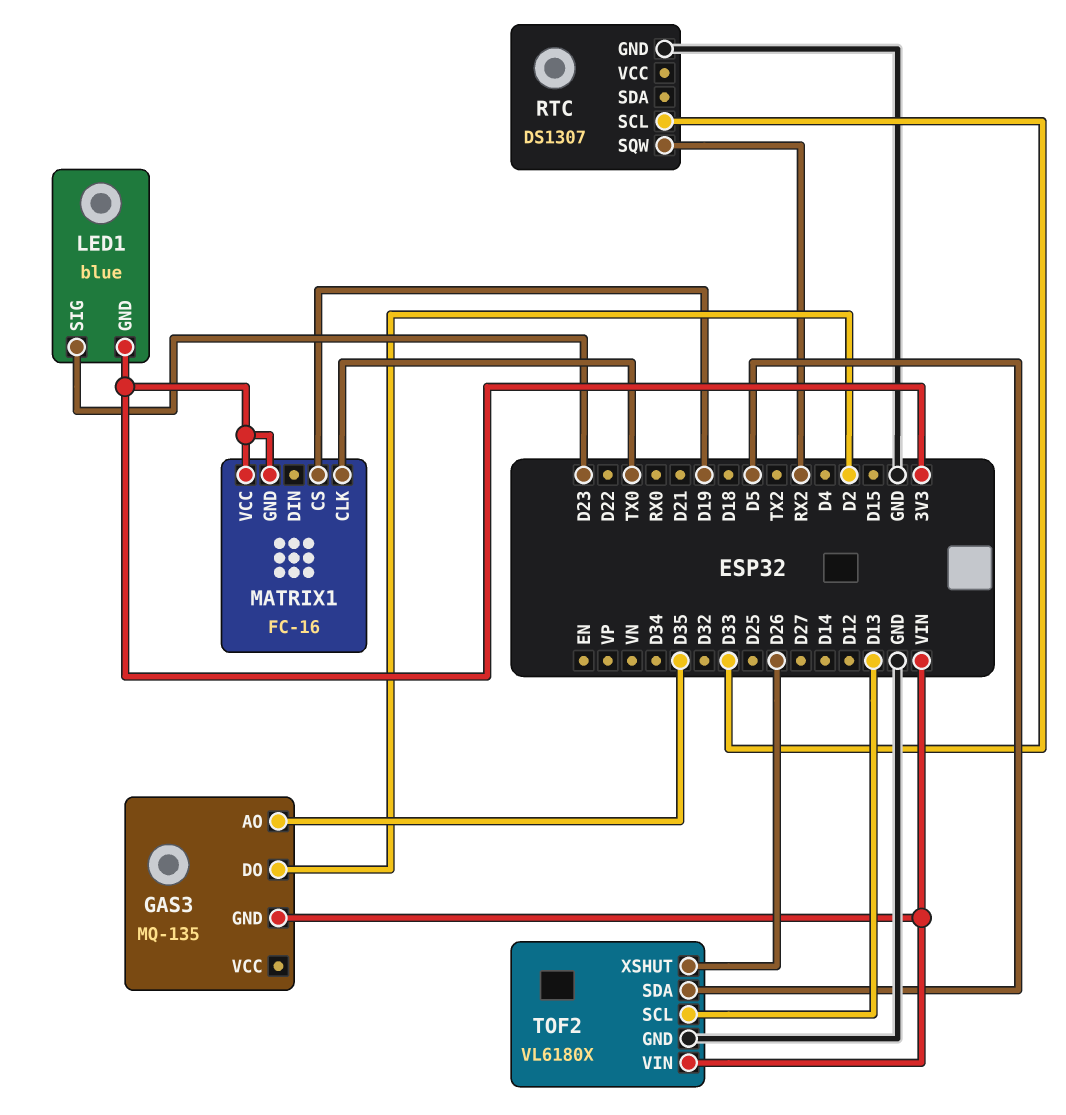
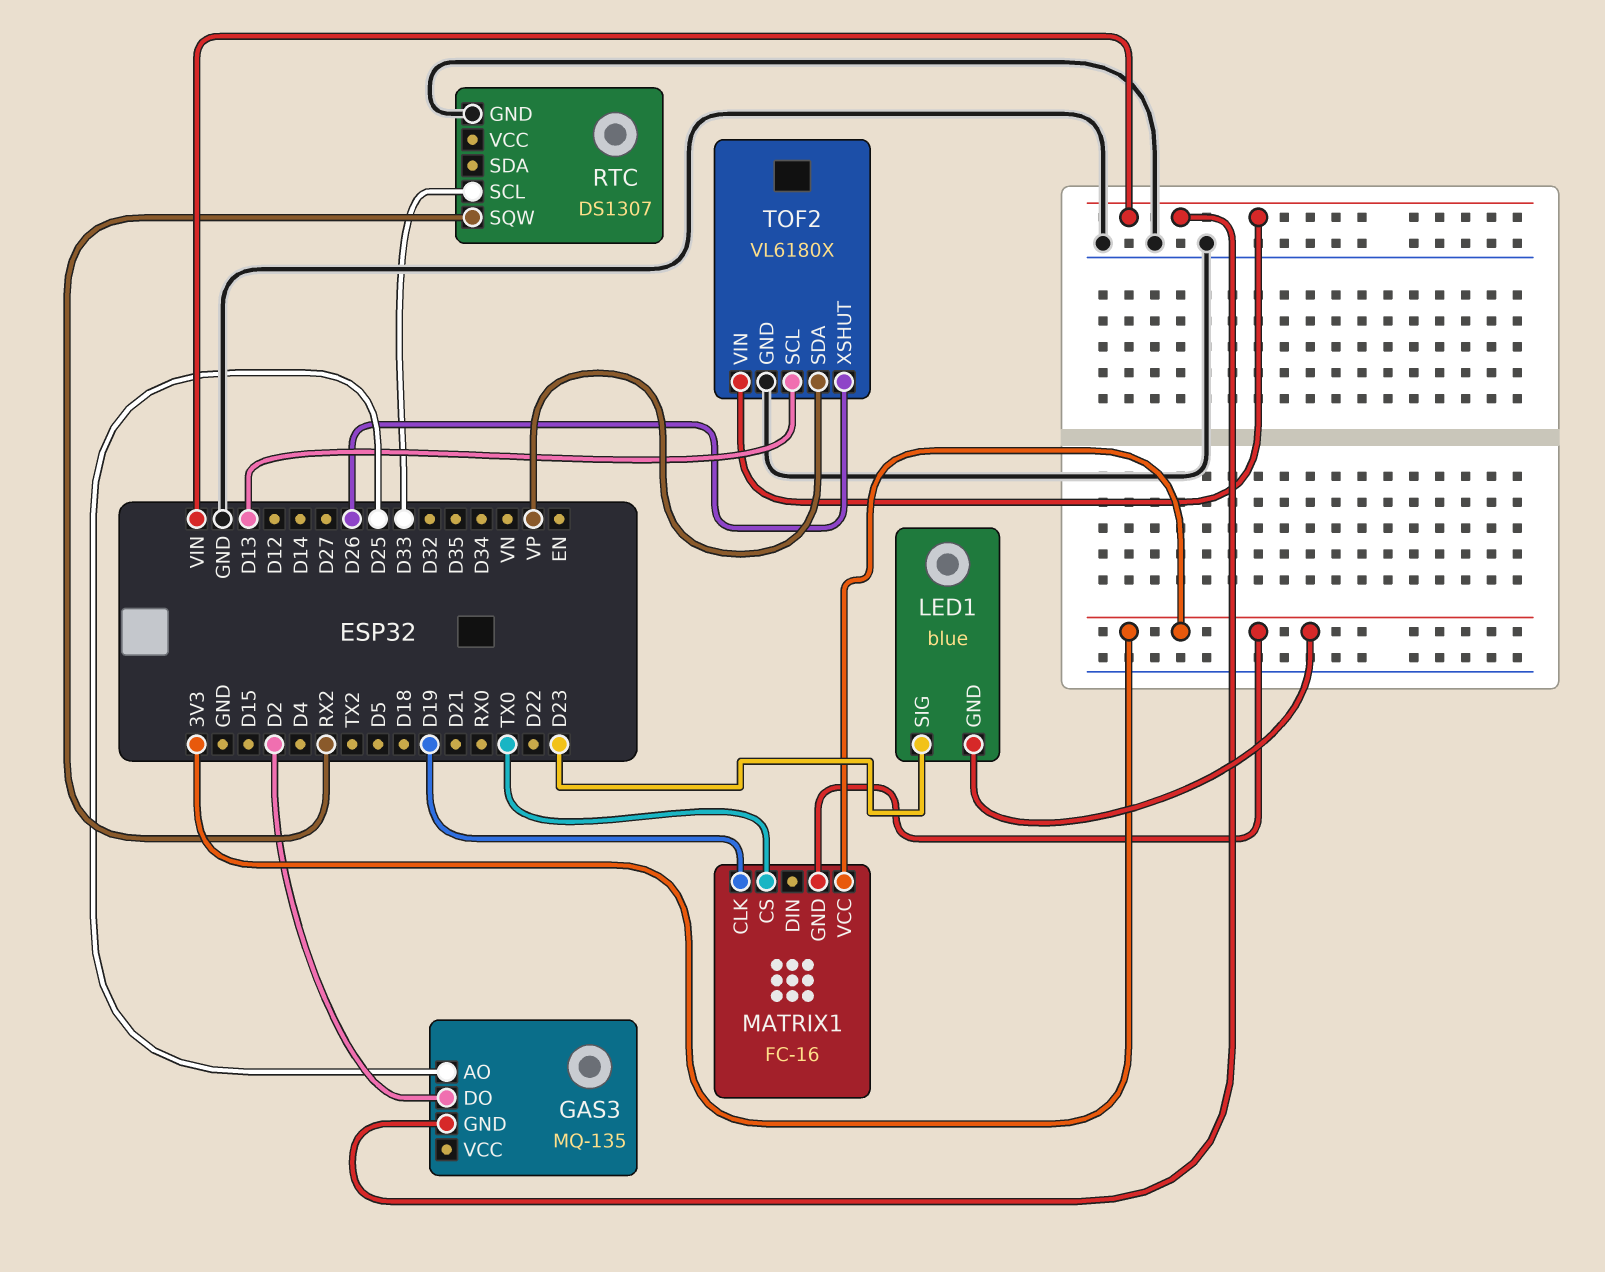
GAS3 pin AO: D35 -> D25
MATRIX1 pin CLK: TX0 -> D19
MATRIX1 pin CS: D19 -> TX0
TOF2 pin SDA: D5 -> VP

